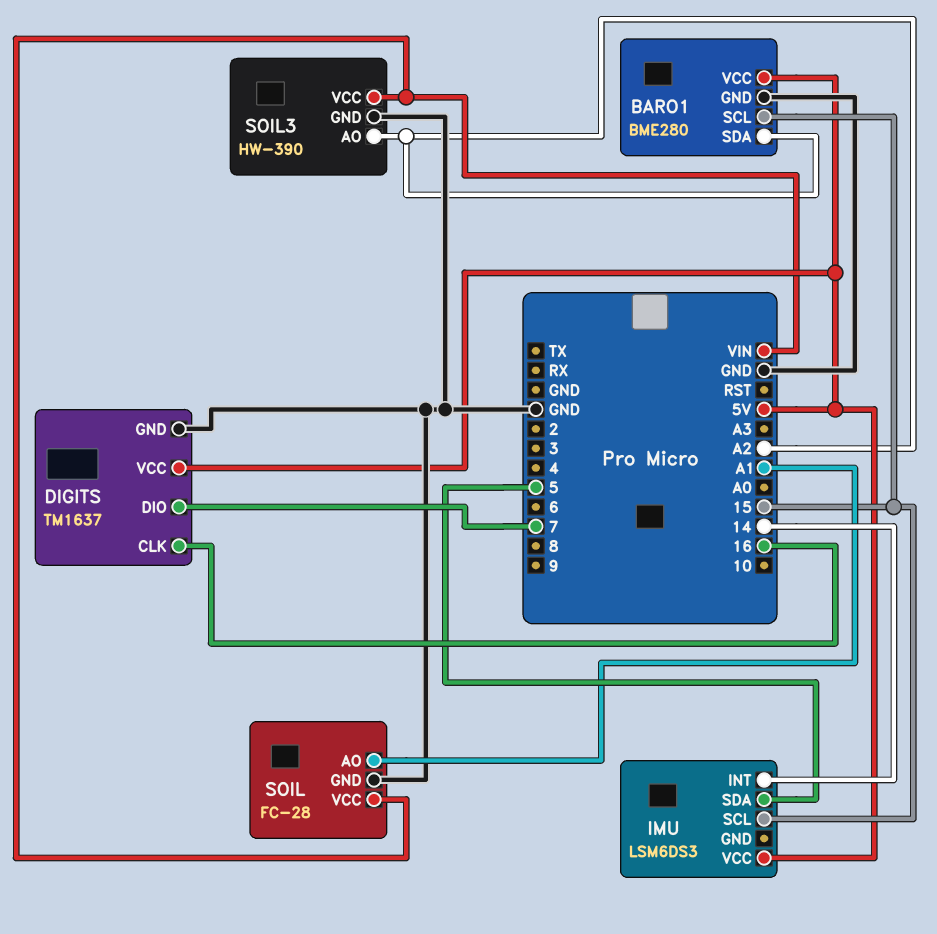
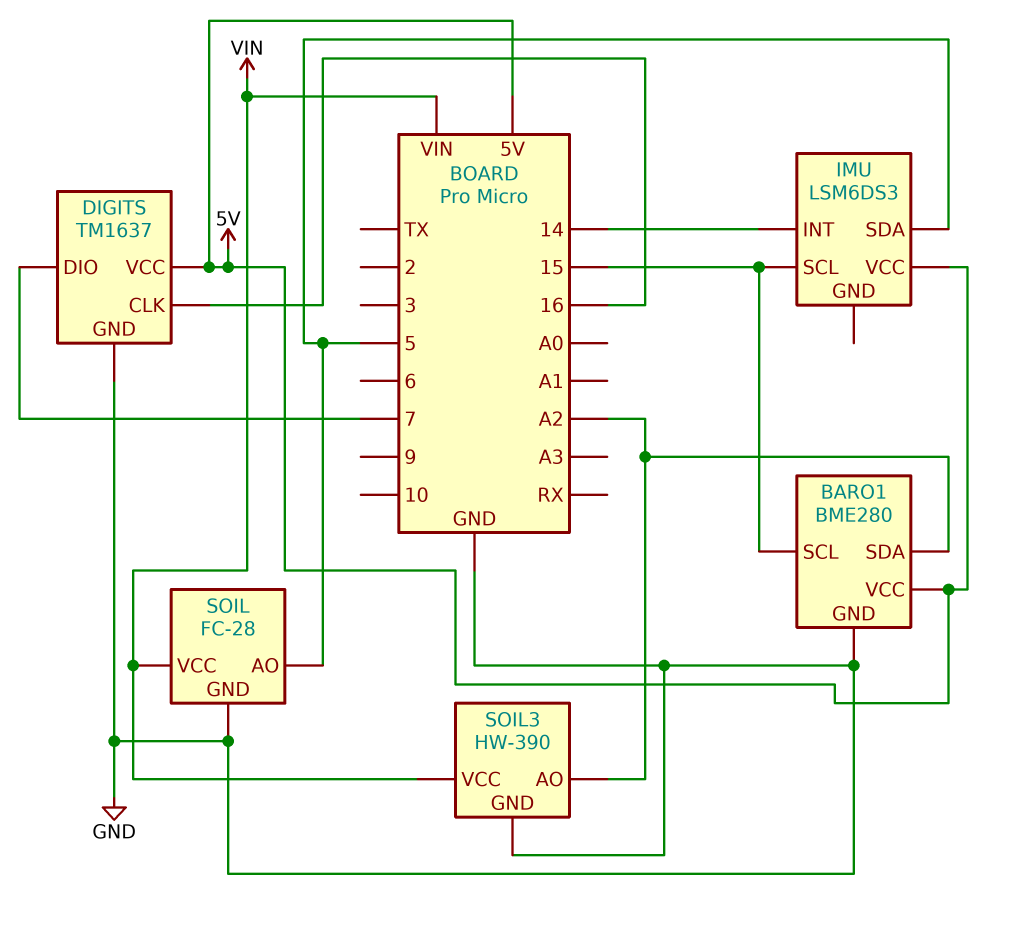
SOIL pin AO: A1 -> 5

